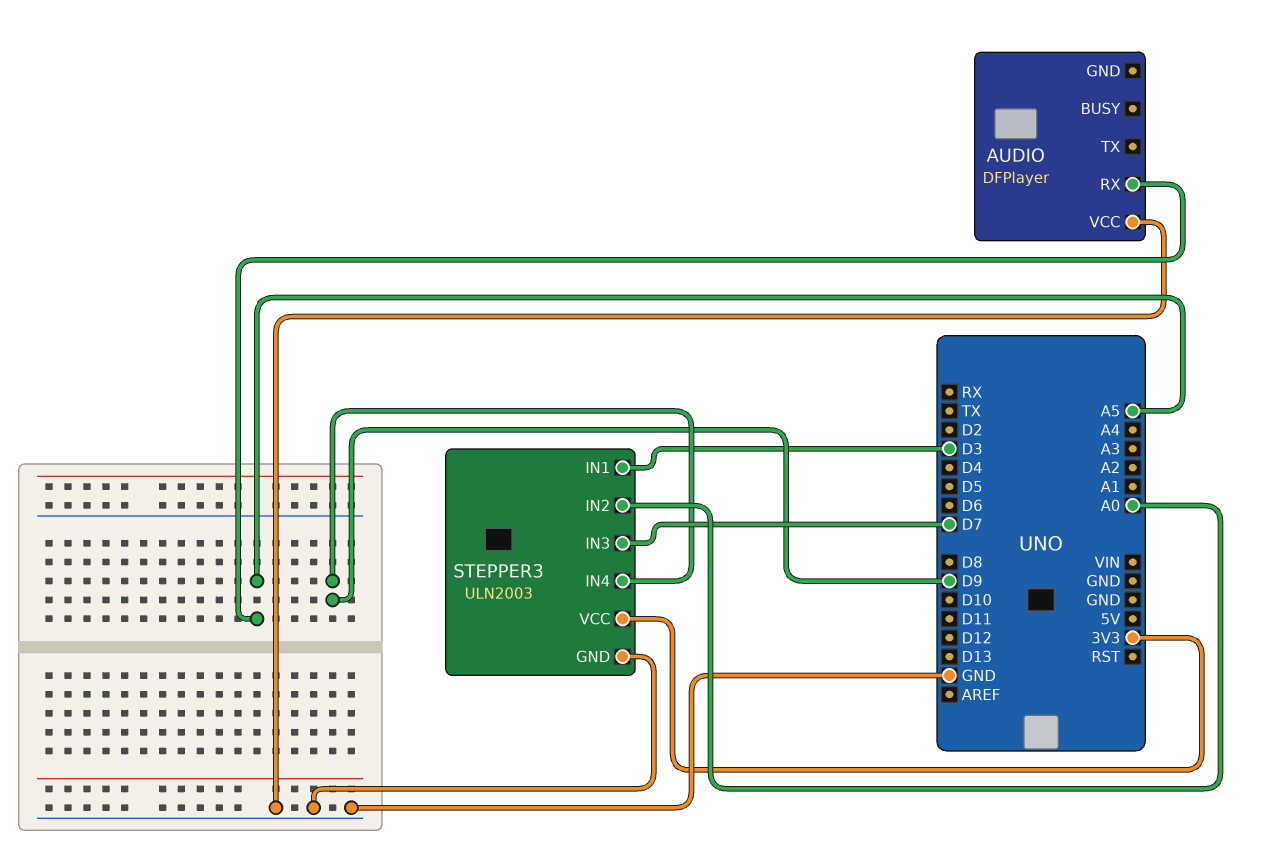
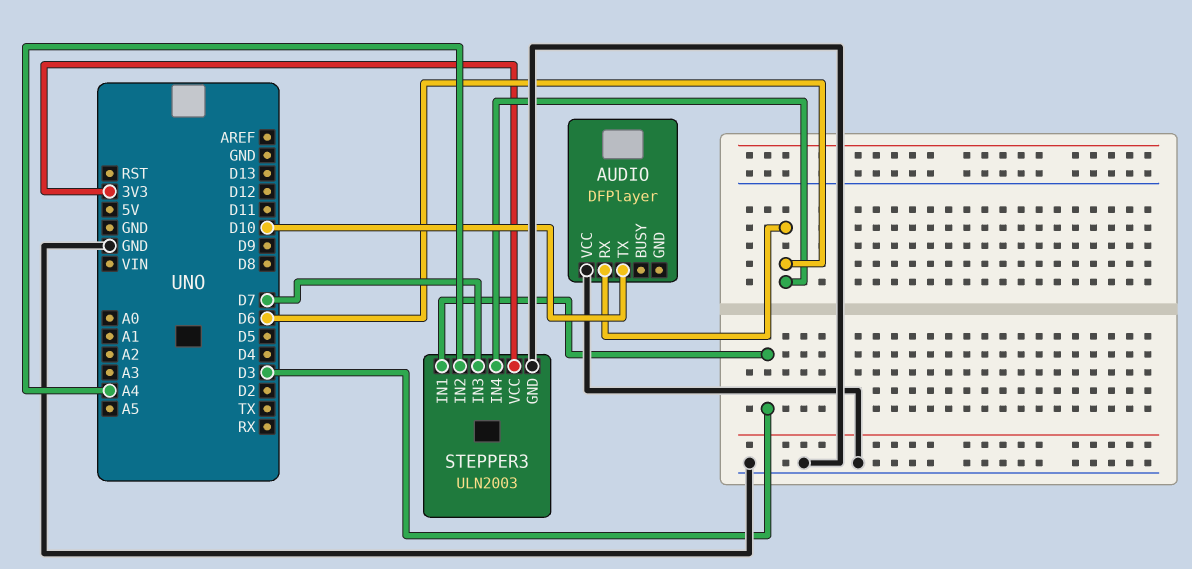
AUDIO pin RX: A5 -> D6
AUDIO pin TX: none -> D10
STEPPER3 pin IN2: A0 -> A4
STEPPER3 pin IN4: D9 -> D6

